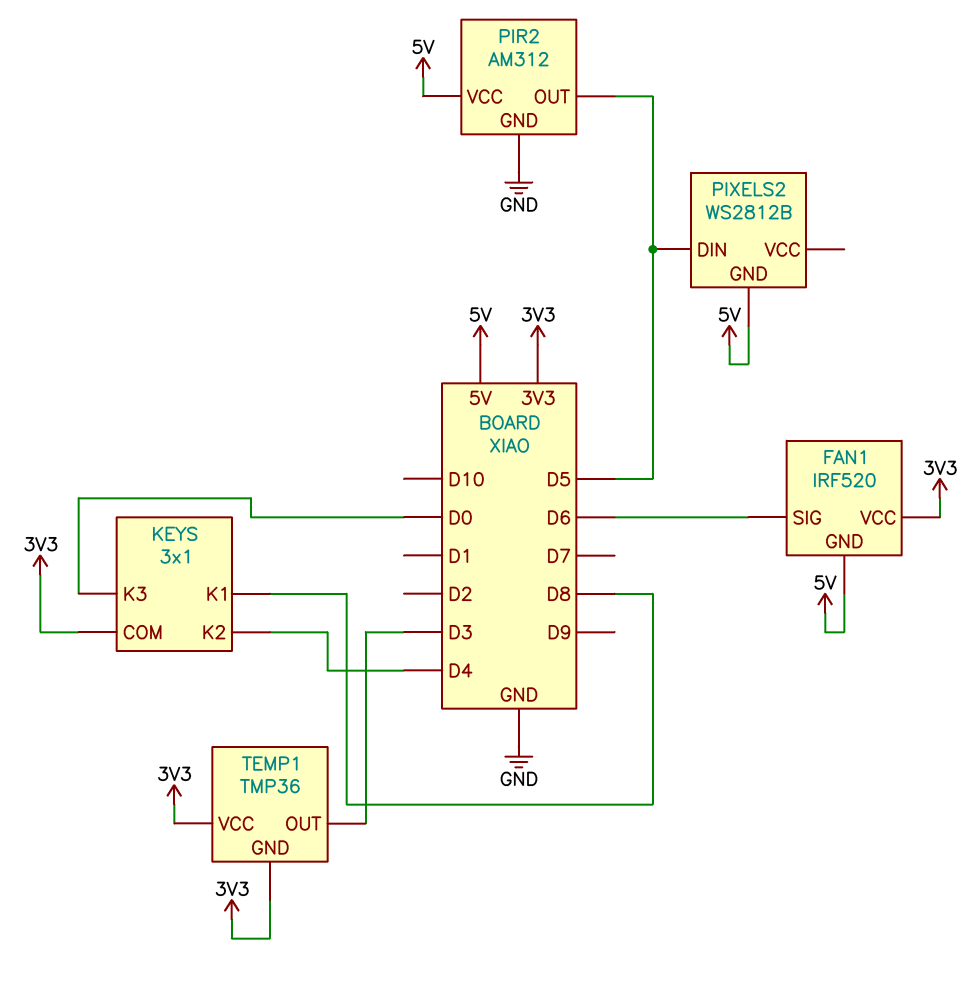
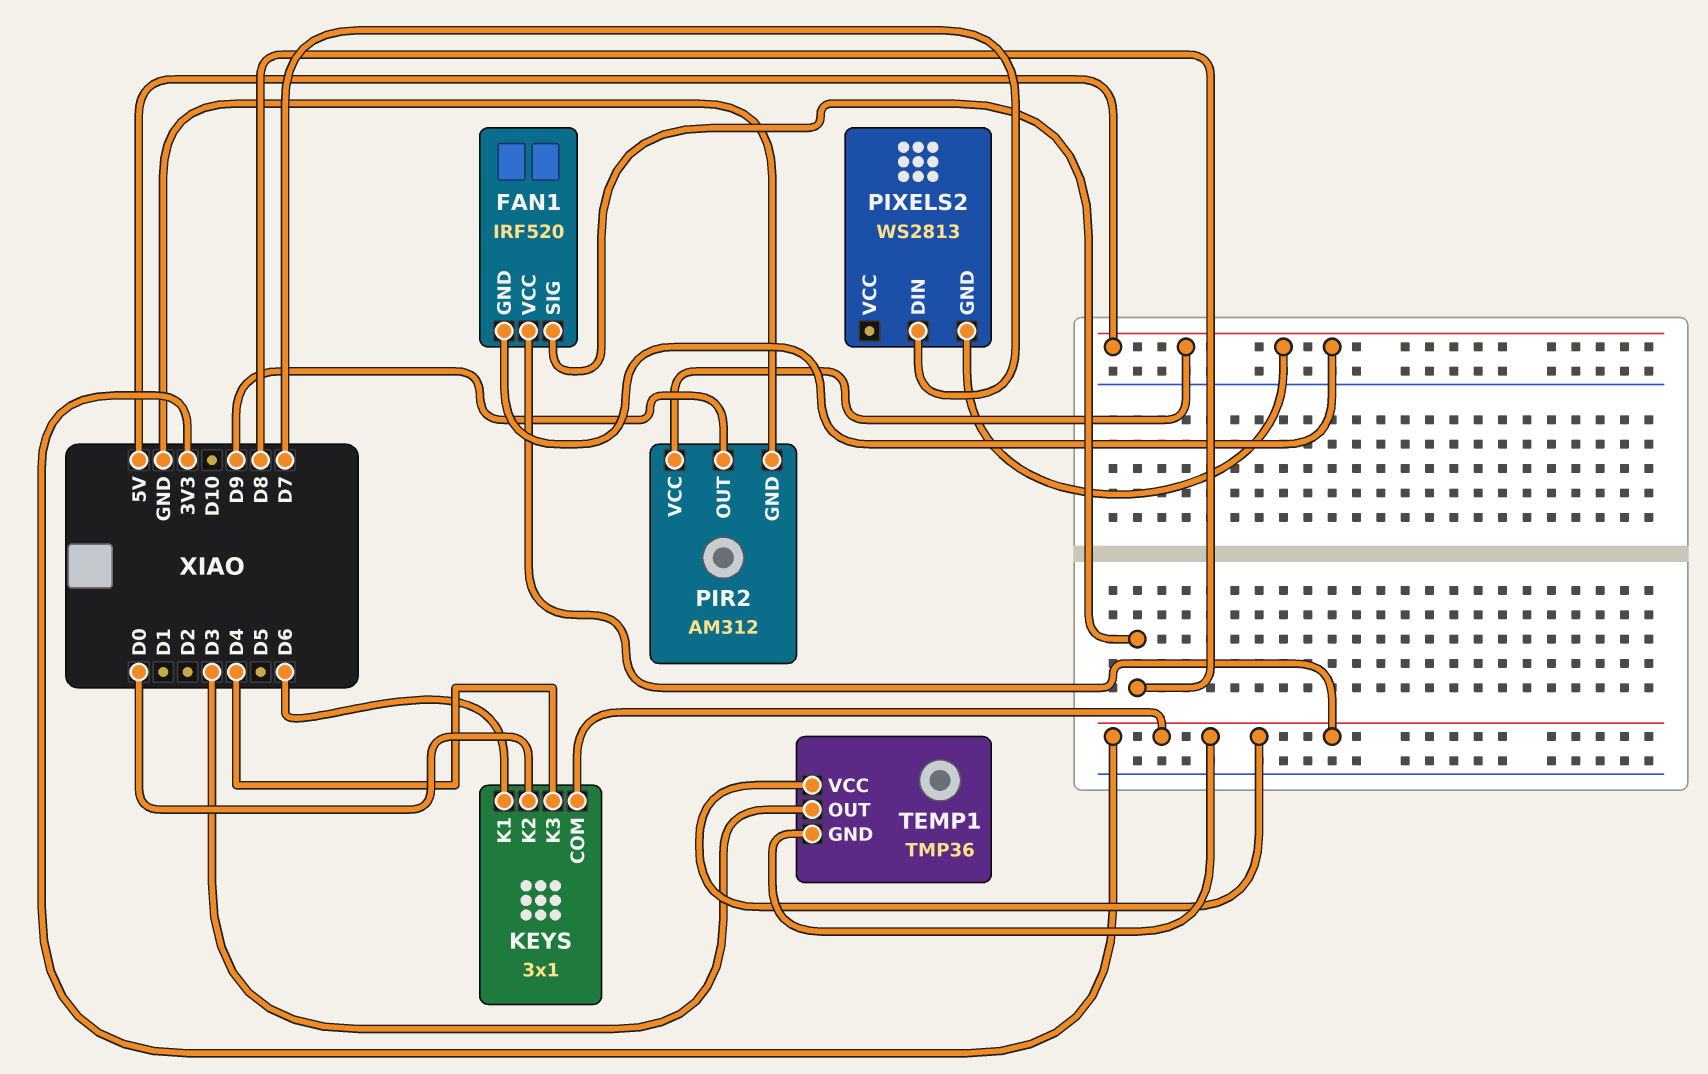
FAN1 pin SIG: D6 -> D8
KEYS pin K1: D8 -> D6
KEYS pin K2: D4 -> D0
KEYS pin K3: D0 -> D4
PIR2 pin OUT: D5 -> D9
PIXELS2: WS2812B -> WS2813
PIXELS2 pin DIN: D5 -> D7

